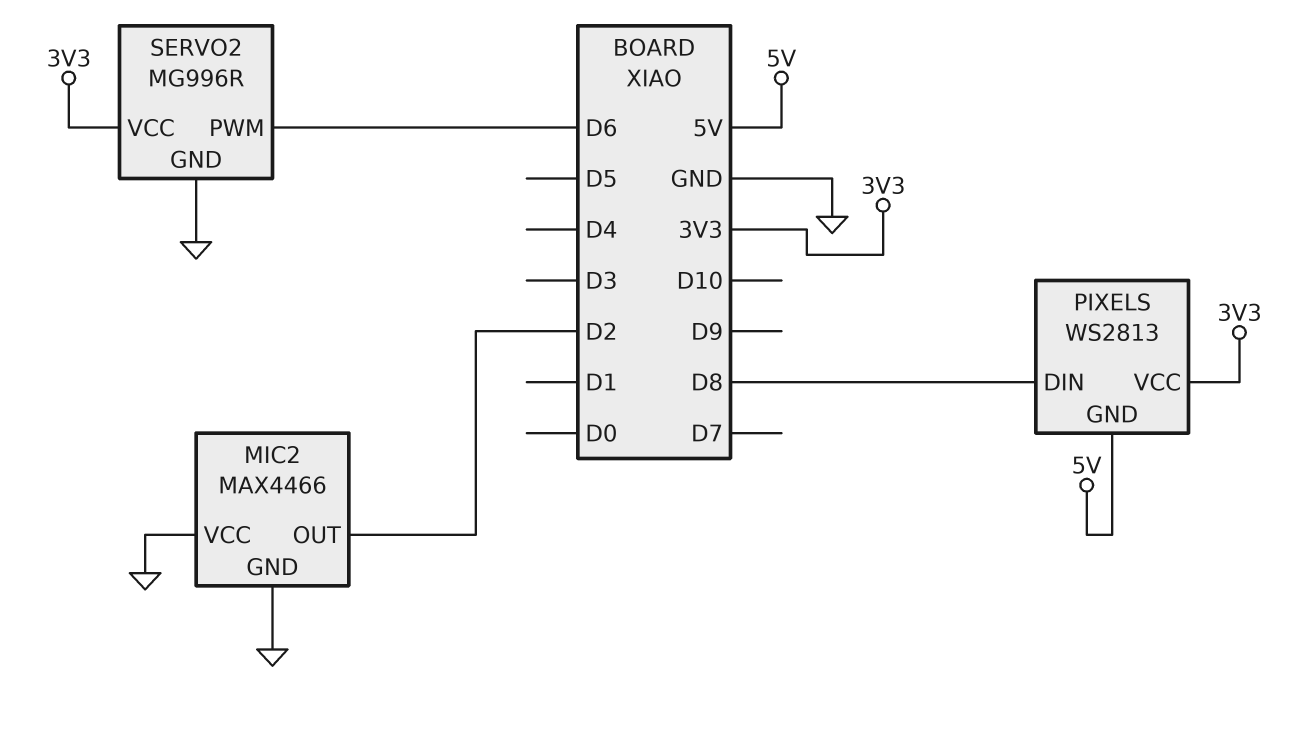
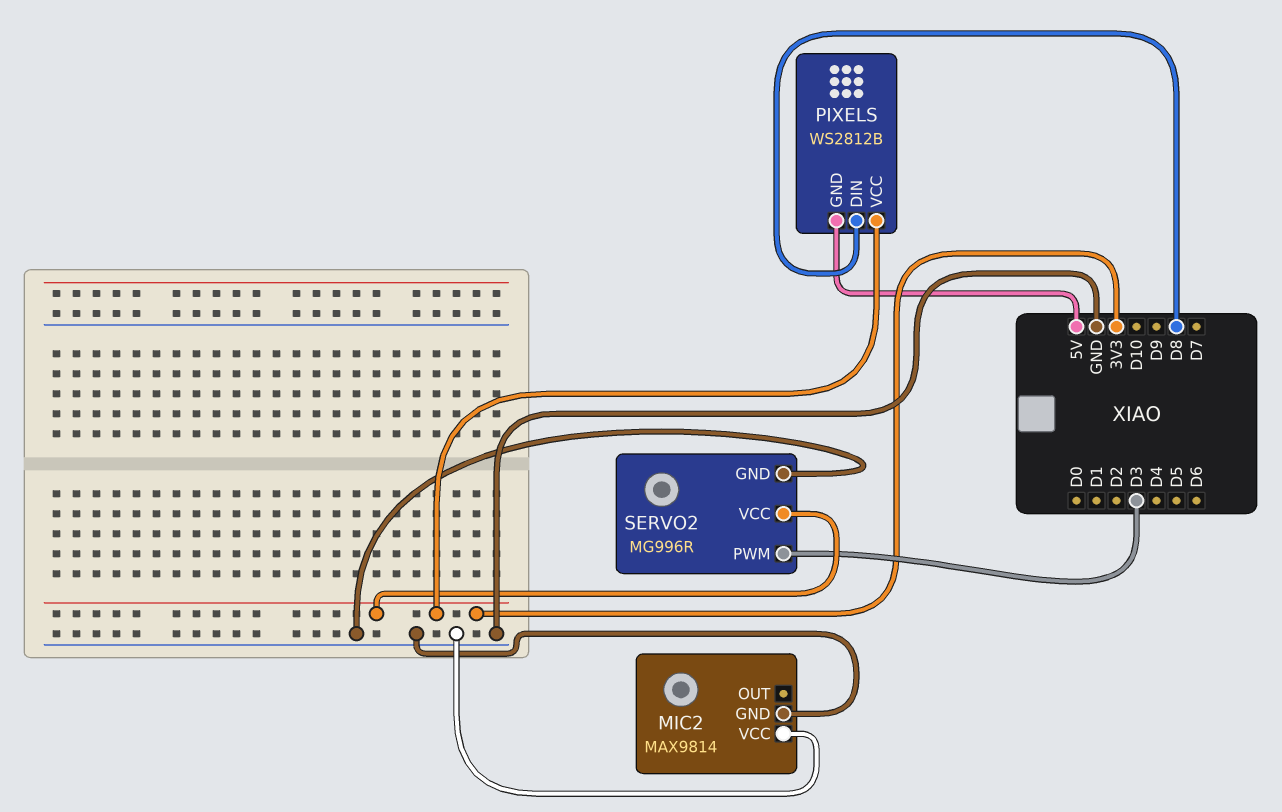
MIC2: MAX4466 -> MAX9814
MIC2 pin OUT: D2 -> none
PIXELS: WS2813 -> WS2812B
SERVO2 pin PWM: D6 -> D3

